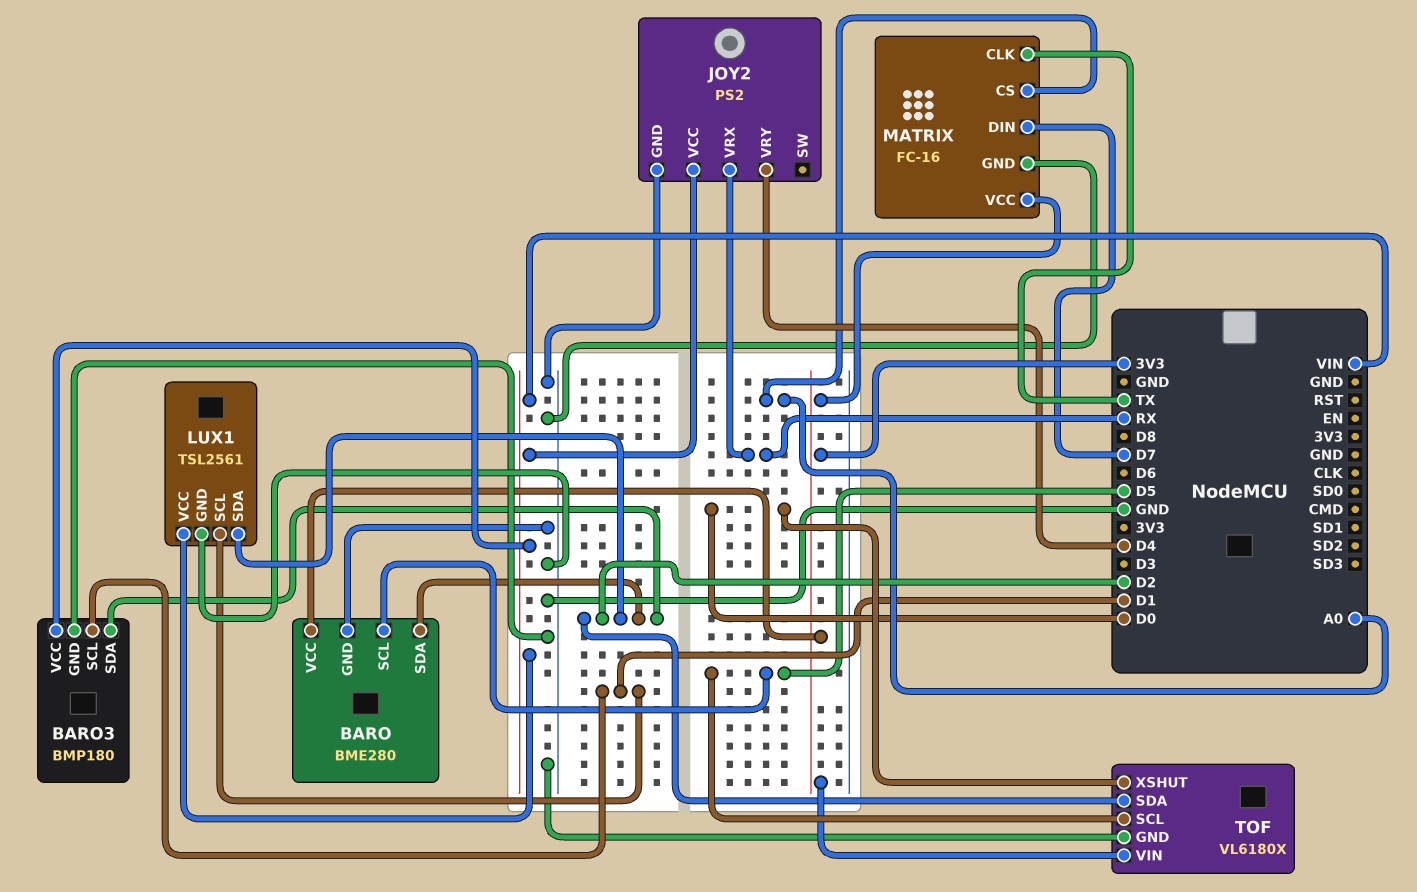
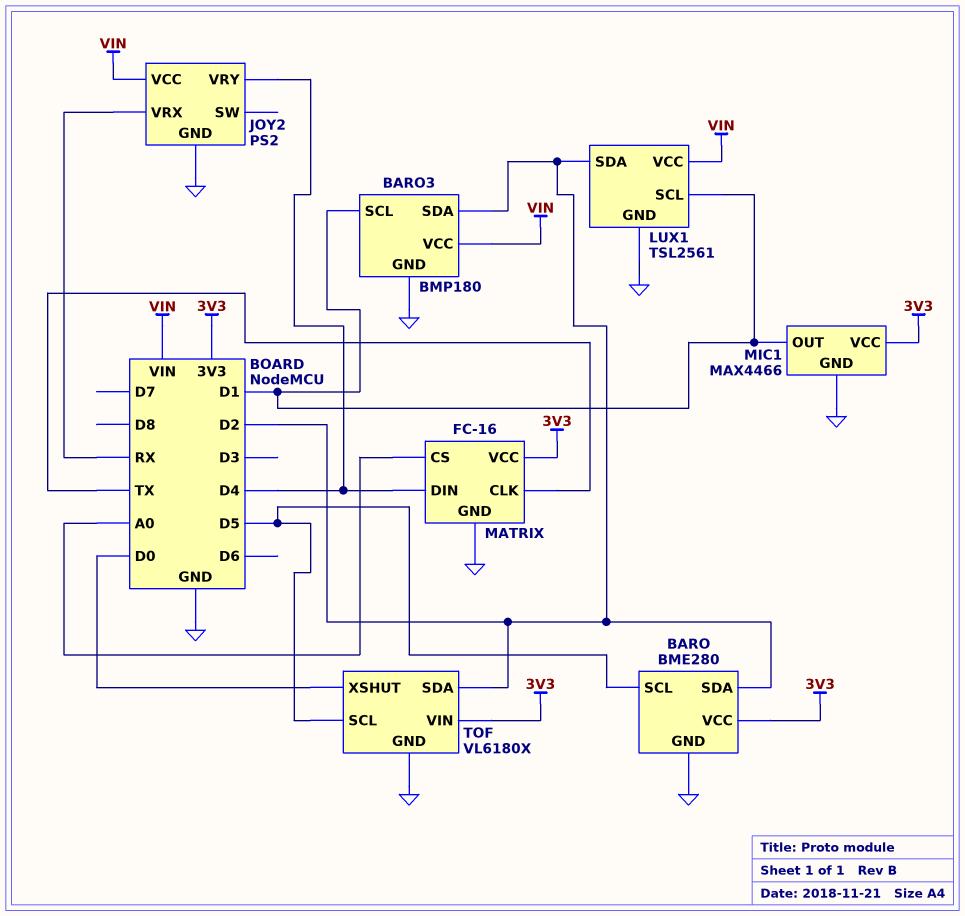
MATRIX pin DIN: D7 -> D4
MIC1: none -> MAX4466
MIC1 pin GND: none -> GND
MIC1 pin OUT: none -> D1
MIC1 pin VCC: none -> 3V3

